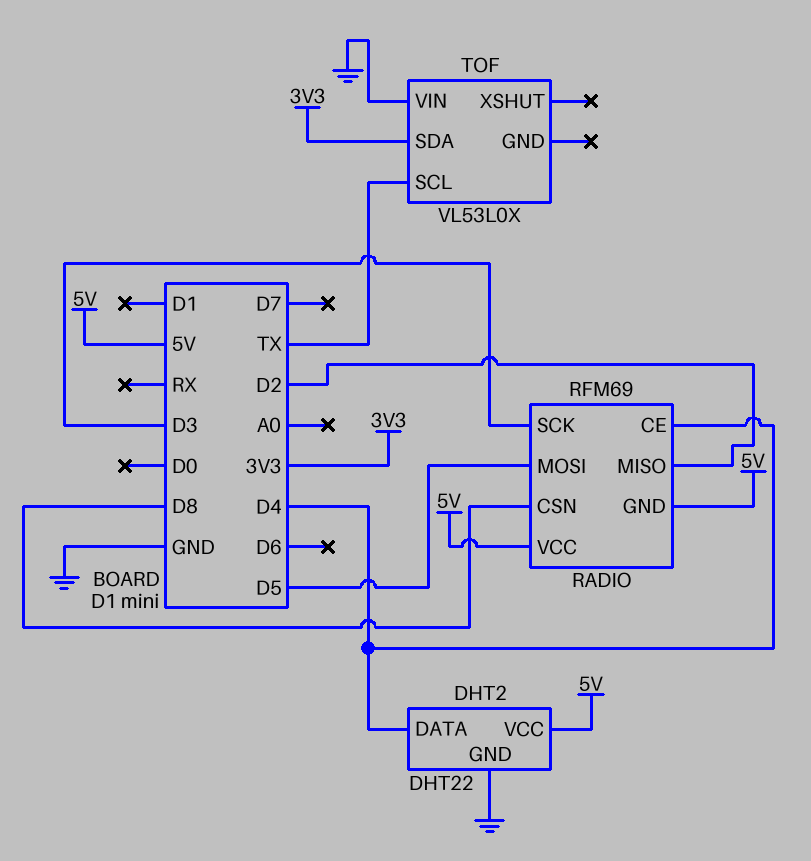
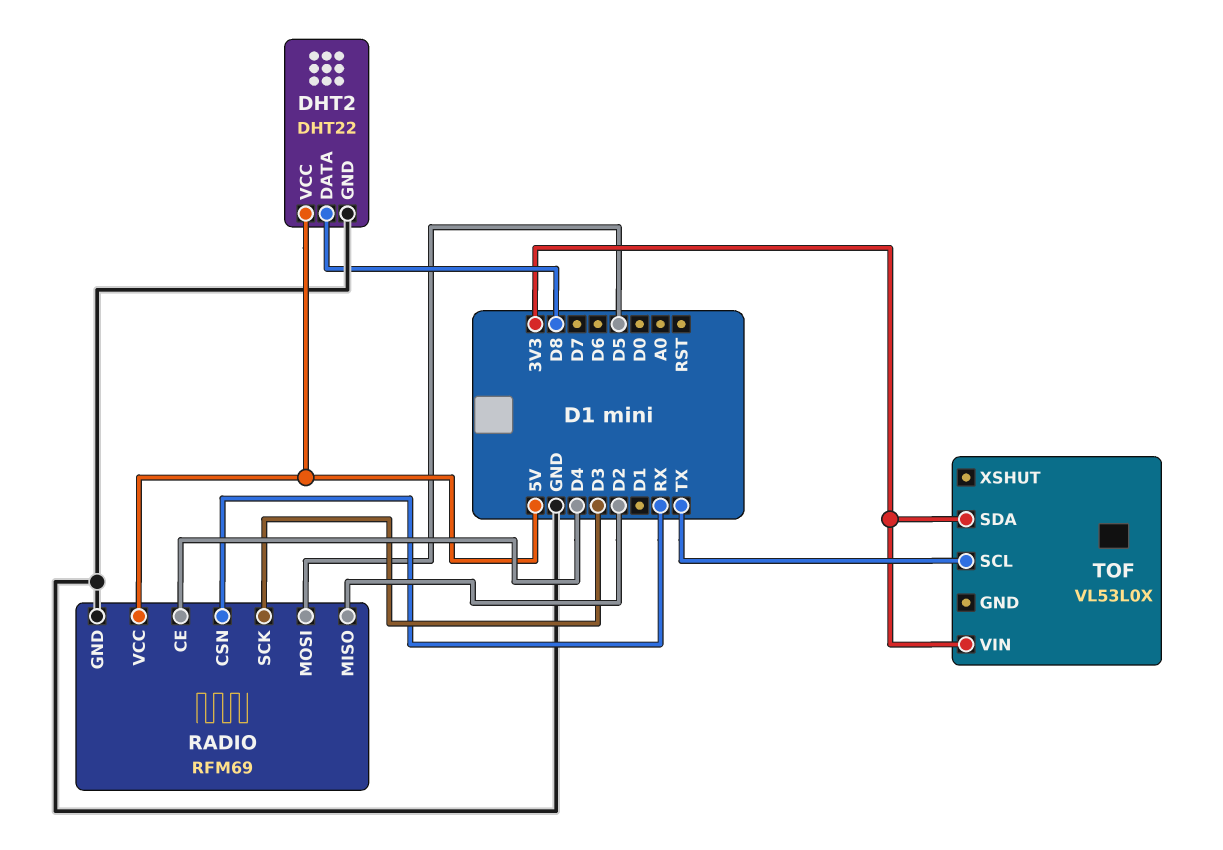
DHT2 pin DATA: D4 -> D8
RADIO pin CSN: D8 -> RX
RADIO pin GND: 5V -> GND
TOF pin VIN: GND -> 3V3

